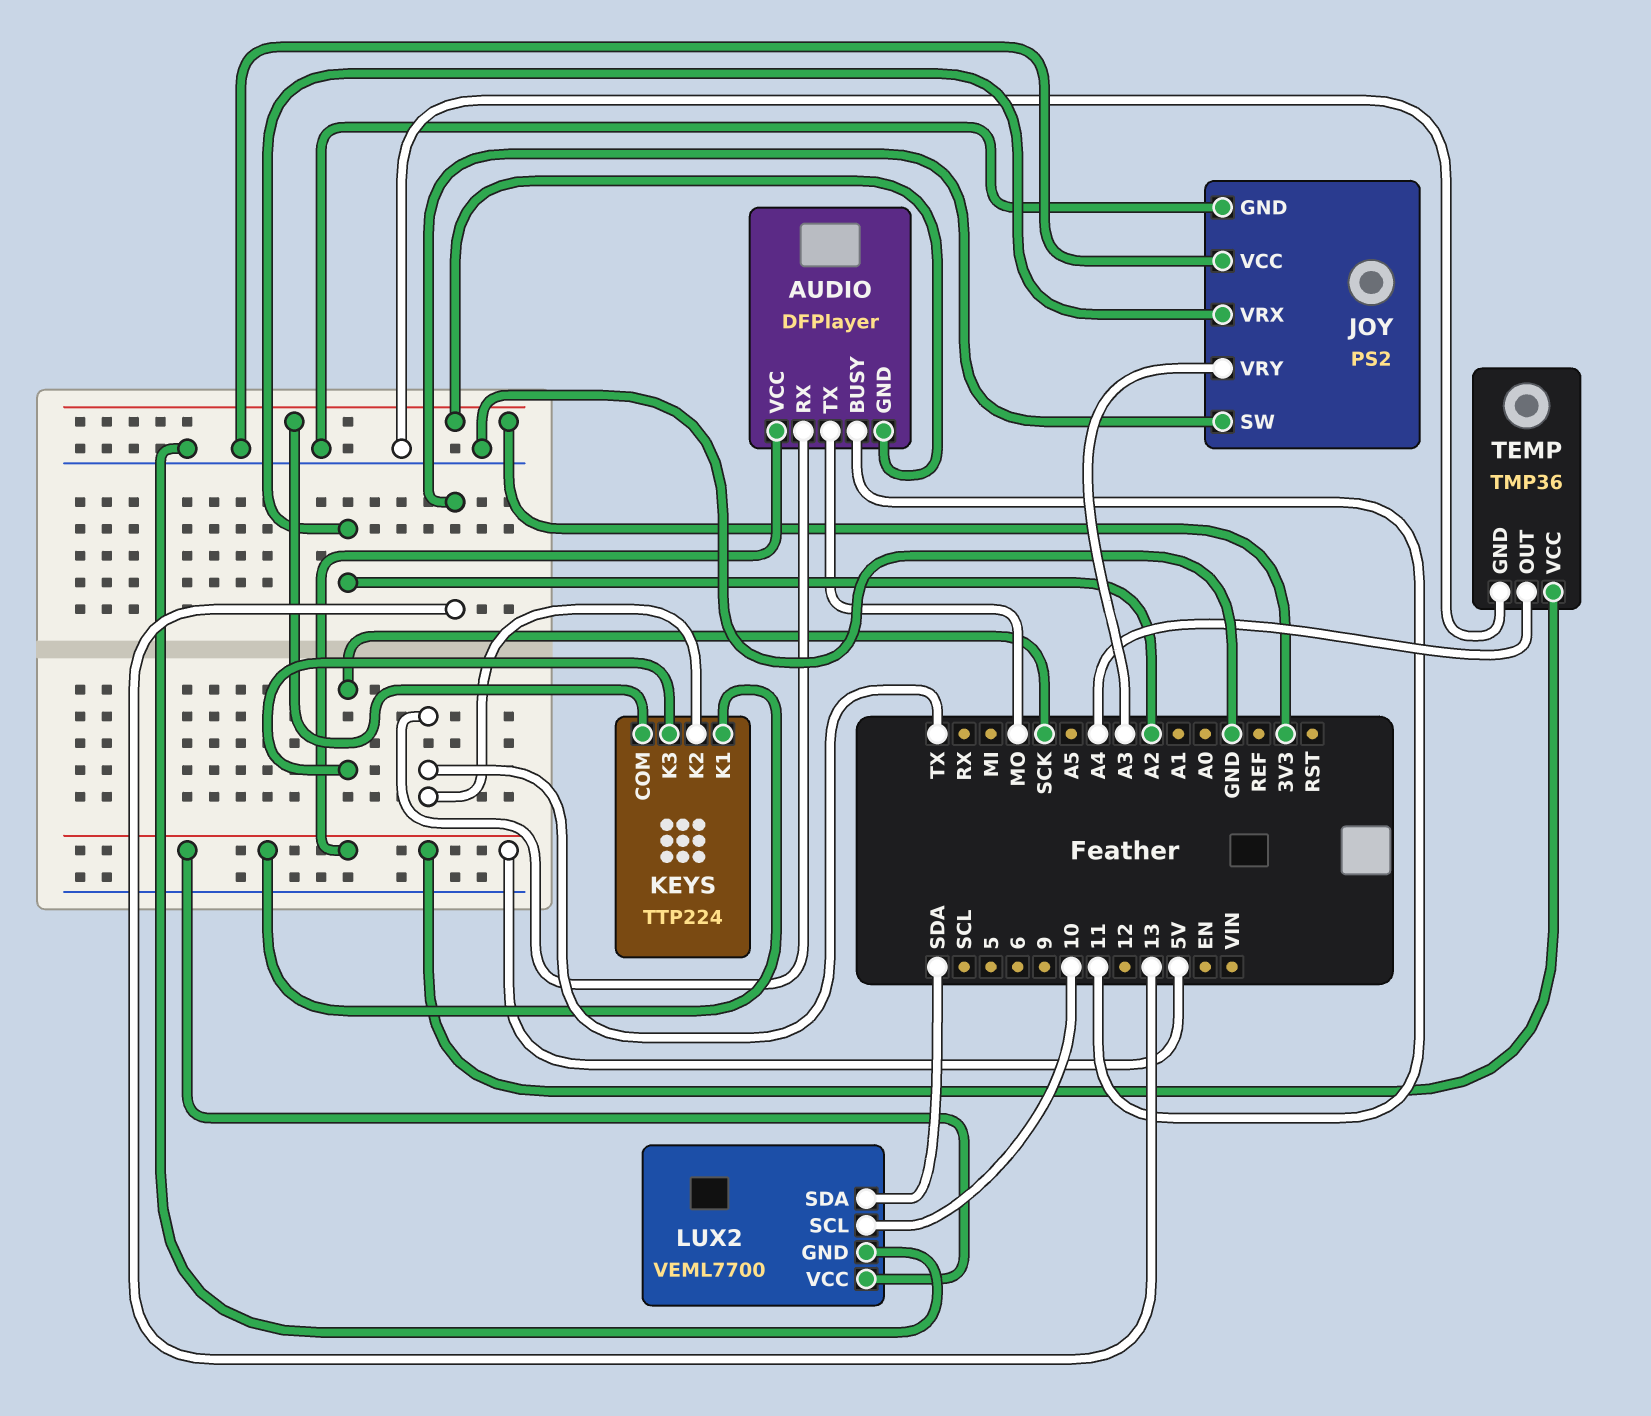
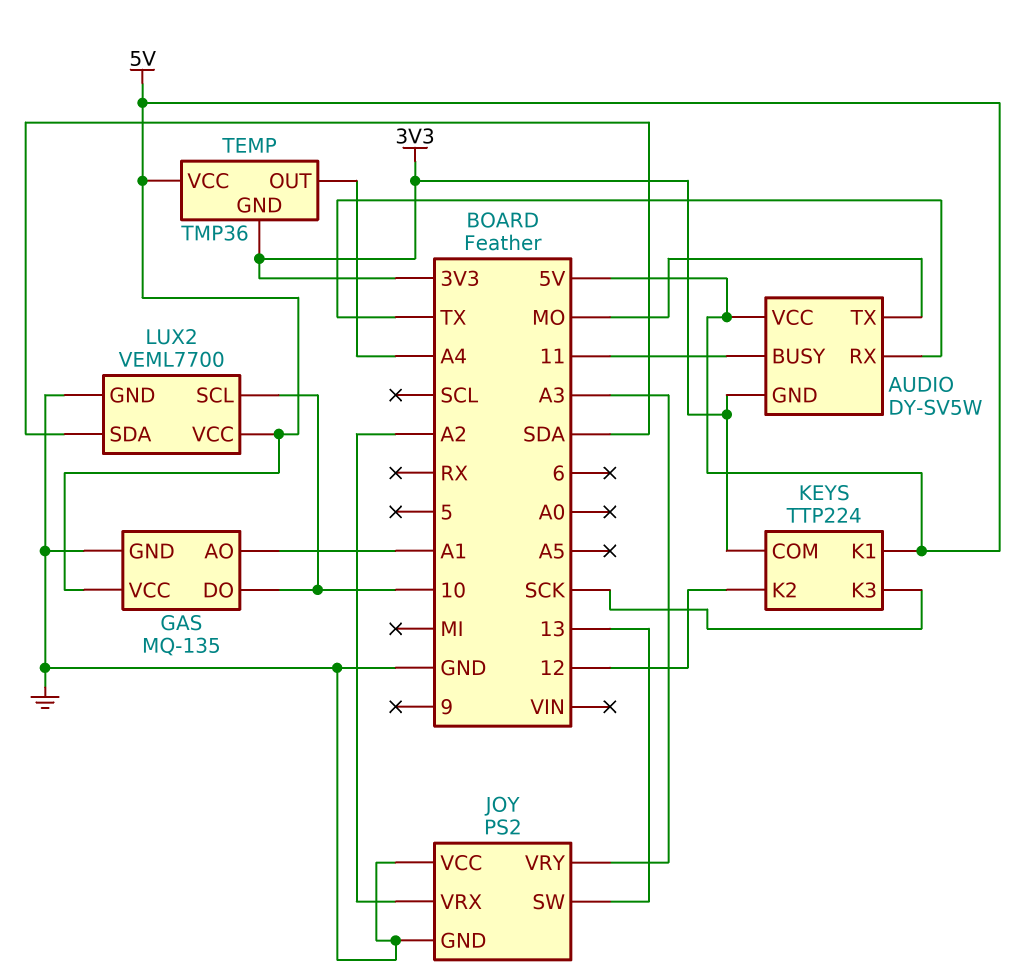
AUDIO: DFPlayer -> DY-SV5W
GAS: none -> MQ-135
GAS pin AO: none -> A1
GAS pin DO: none -> 10
GAS pin GND: none -> GND
GAS pin VCC: none -> 5V
KEYS pin K2: TX -> 12
TEMP pin GND: GND -> 3V3

